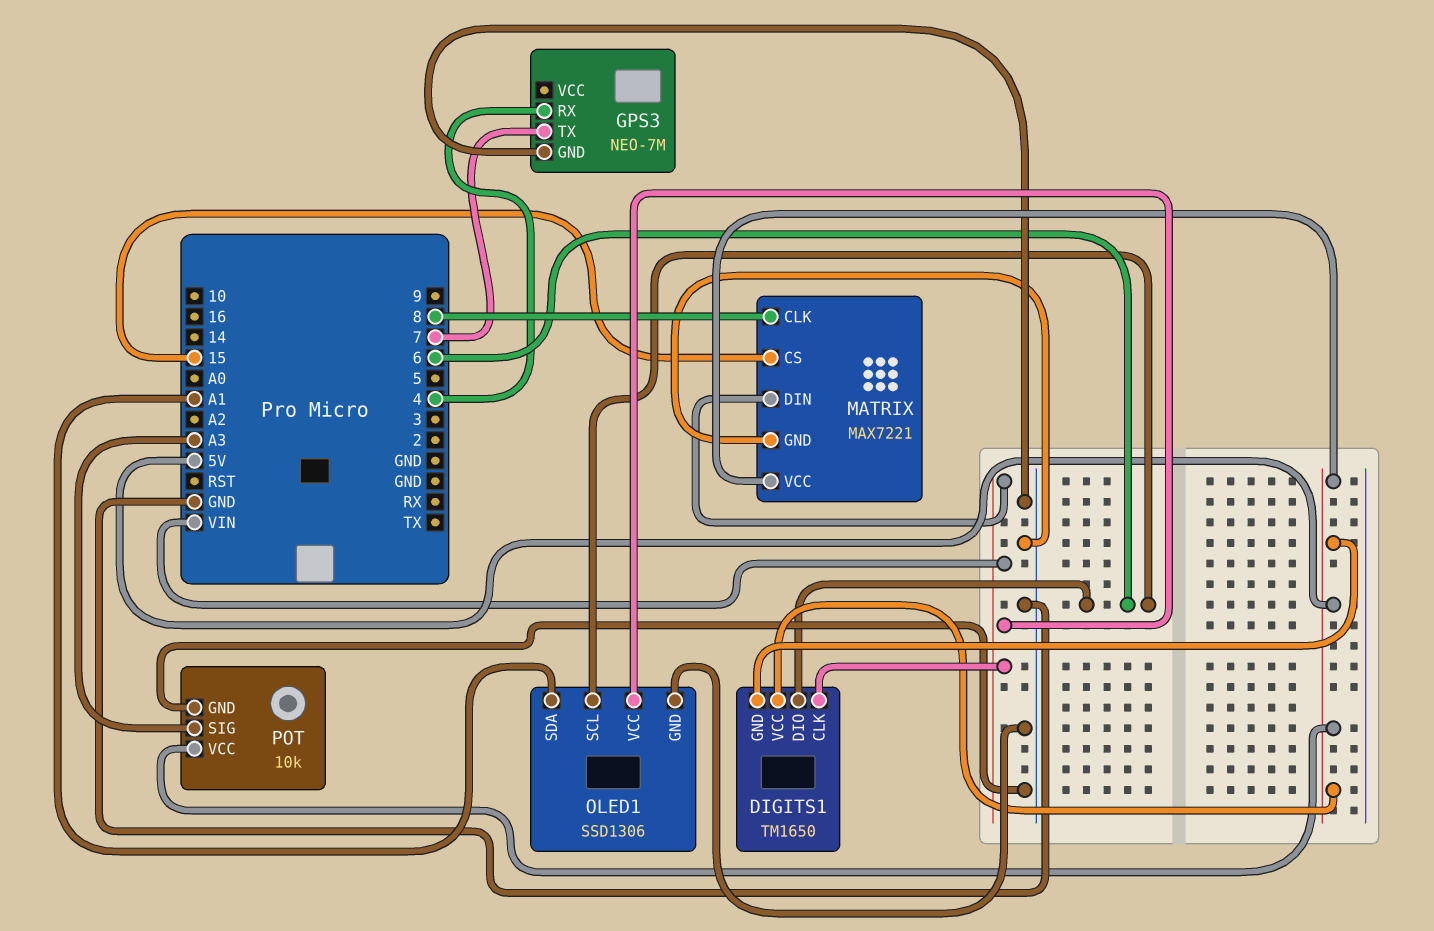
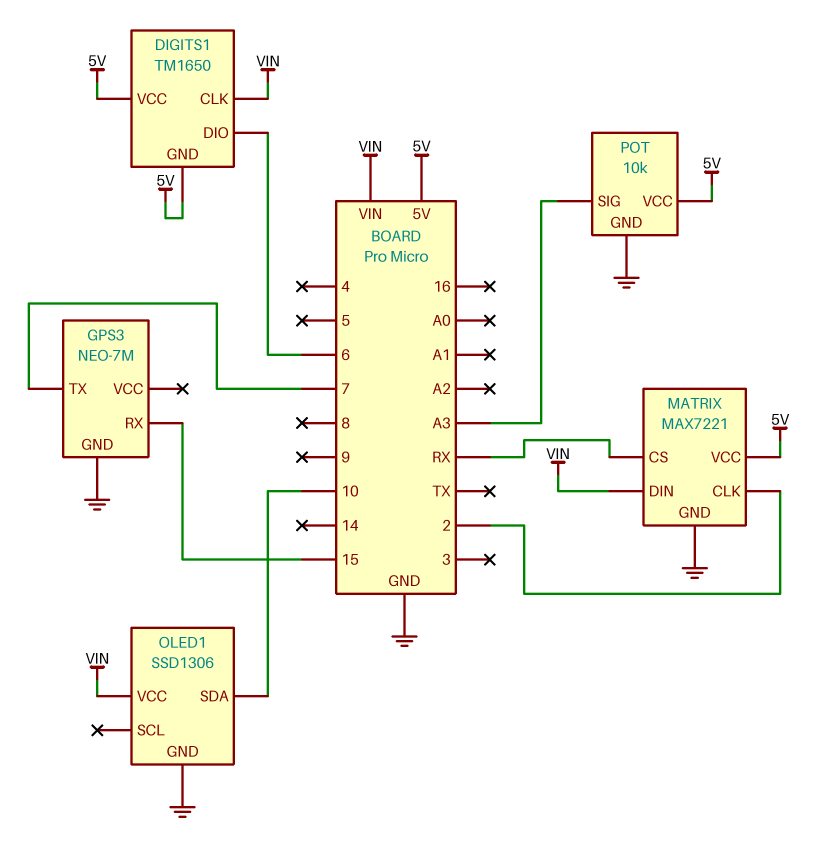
GPS3 pin RX: 4 -> 15
MATRIX pin CLK: 8 -> 2
MATRIX pin CS: 15 -> RX
OLED1 pin SCL: 6 -> none
OLED1 pin SDA: A1 -> 10

